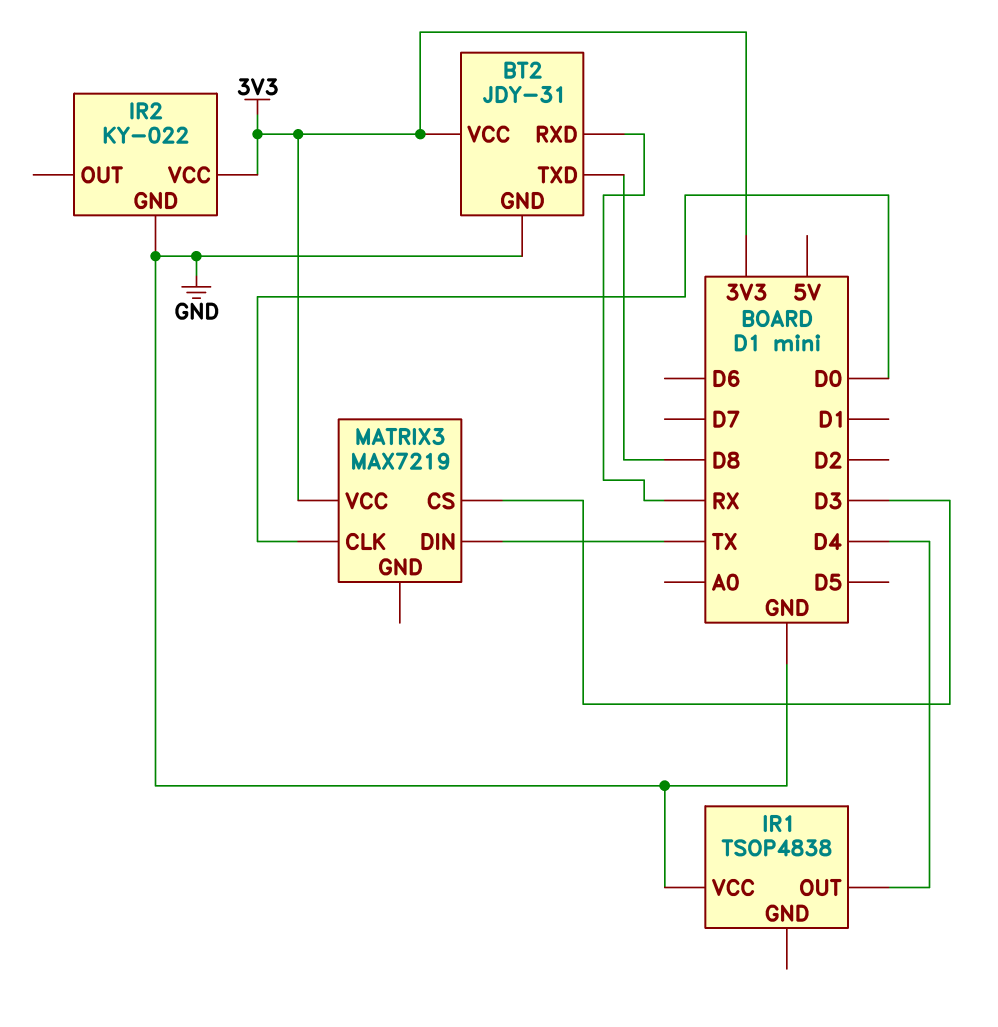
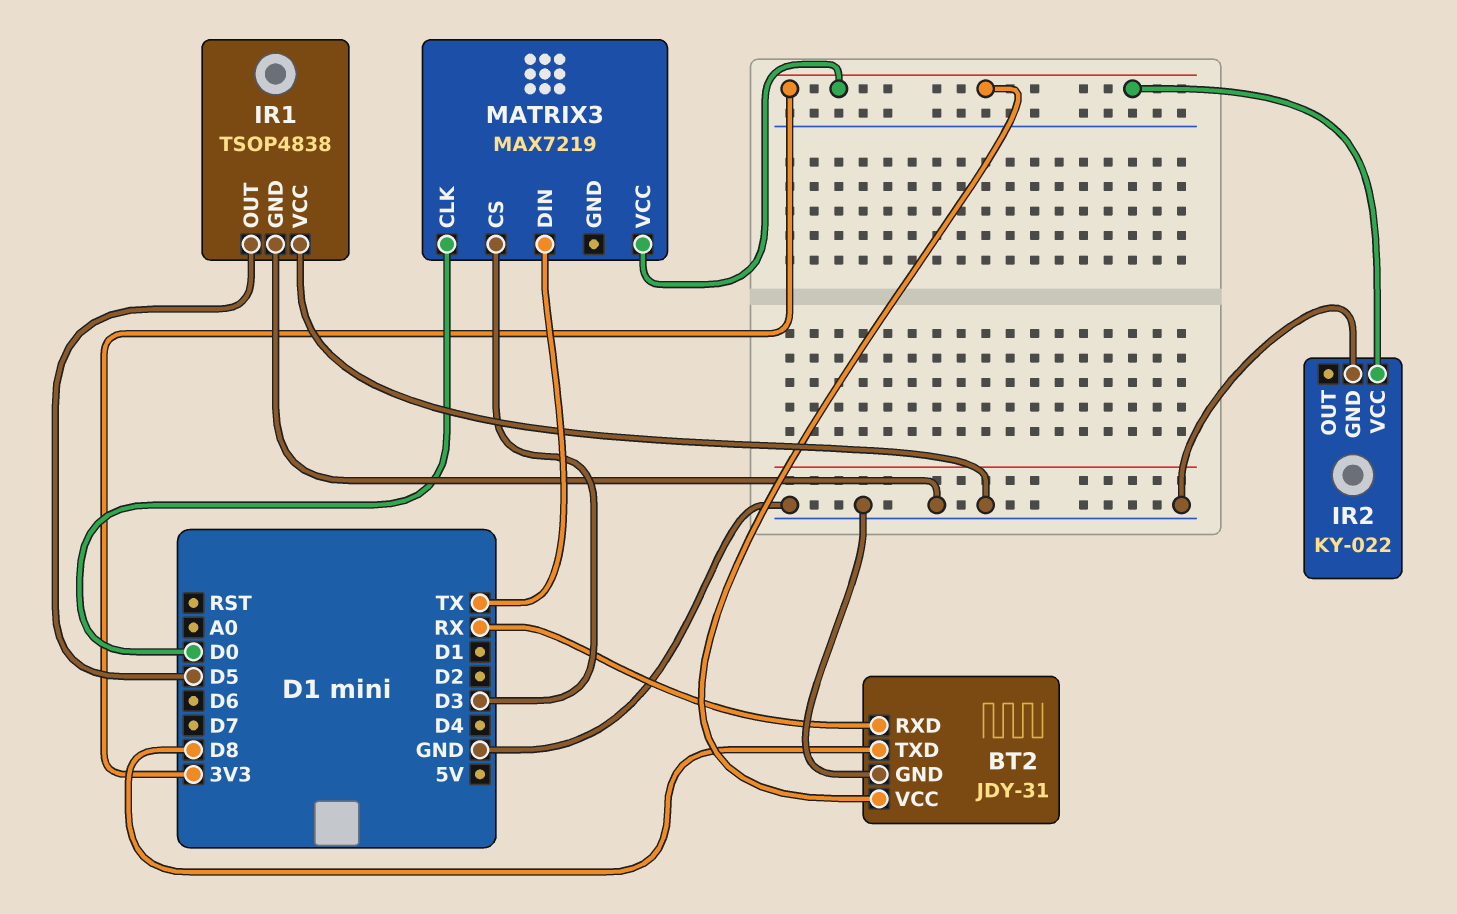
IR1 pin GND: none -> GND
IR1 pin OUT: D4 -> D5

